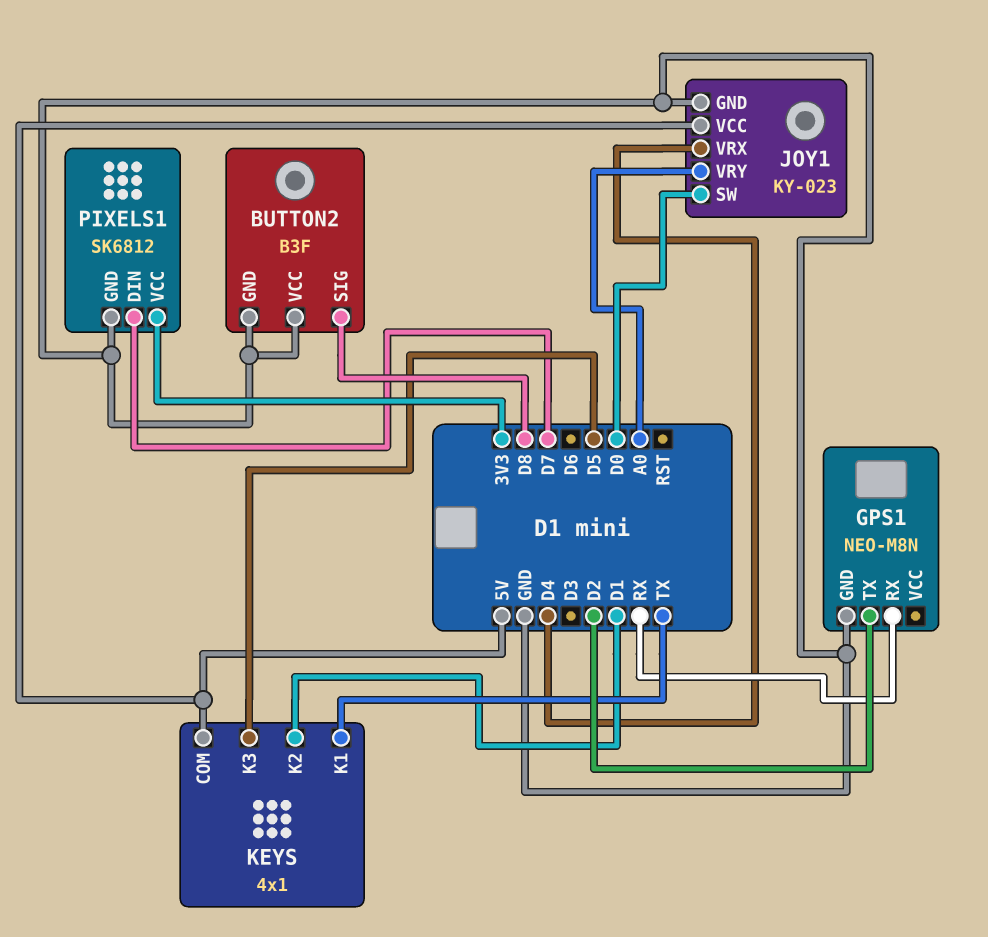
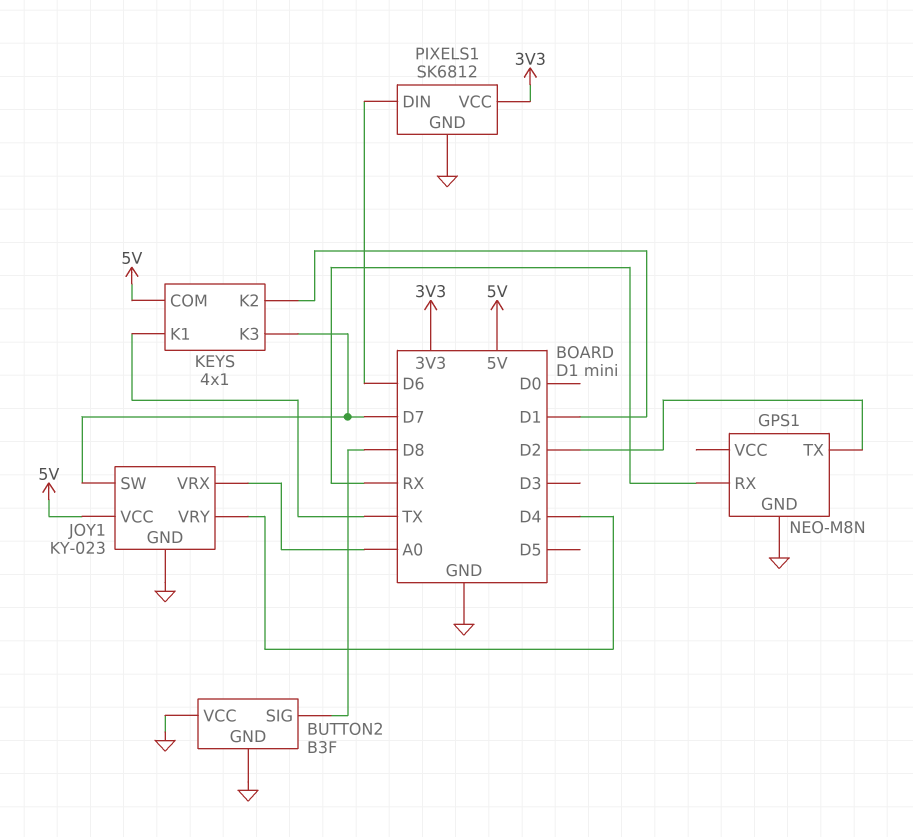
JOY1 pin SW: D0 -> D7
JOY1 pin VRX: D4 -> A0
JOY1 pin VRY: A0 -> D4
KEYS pin K3: D5 -> D7
PIXELS1 pin DIN: D7 -> D6

